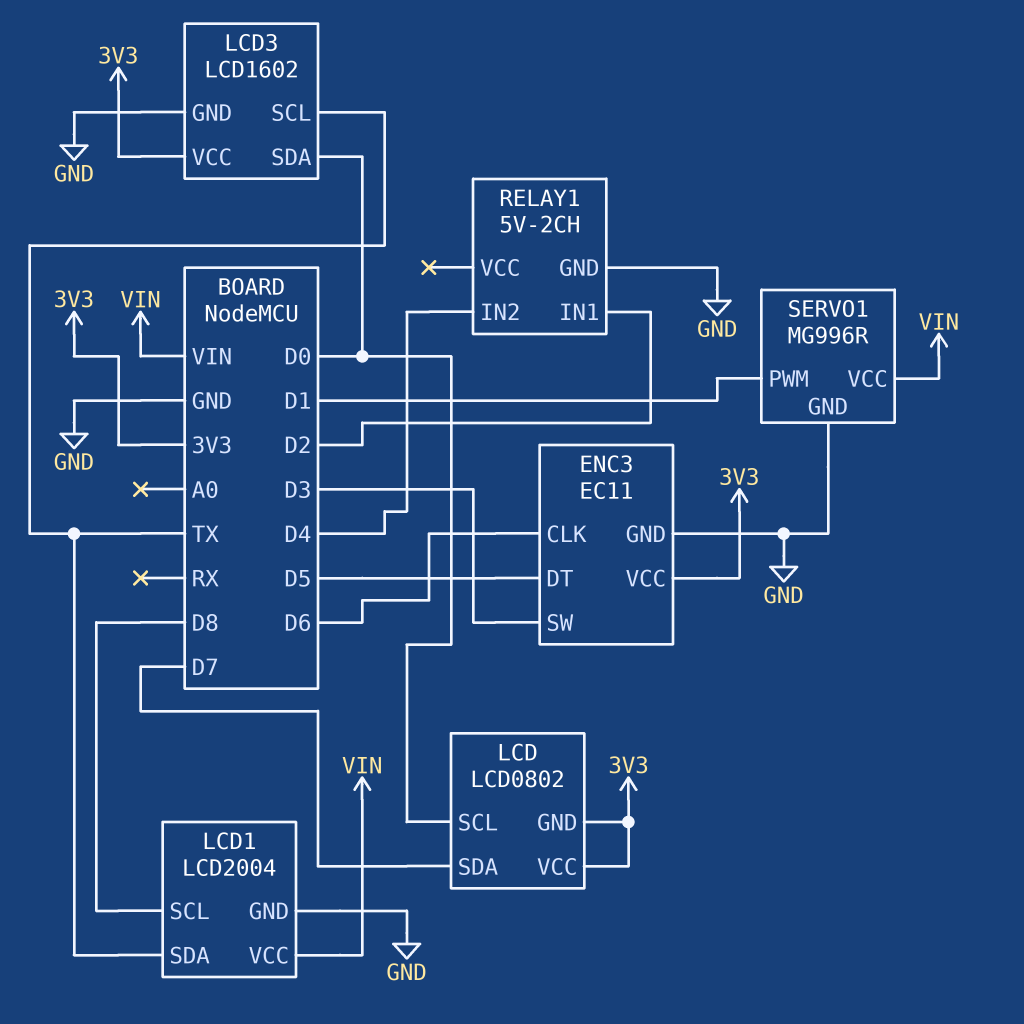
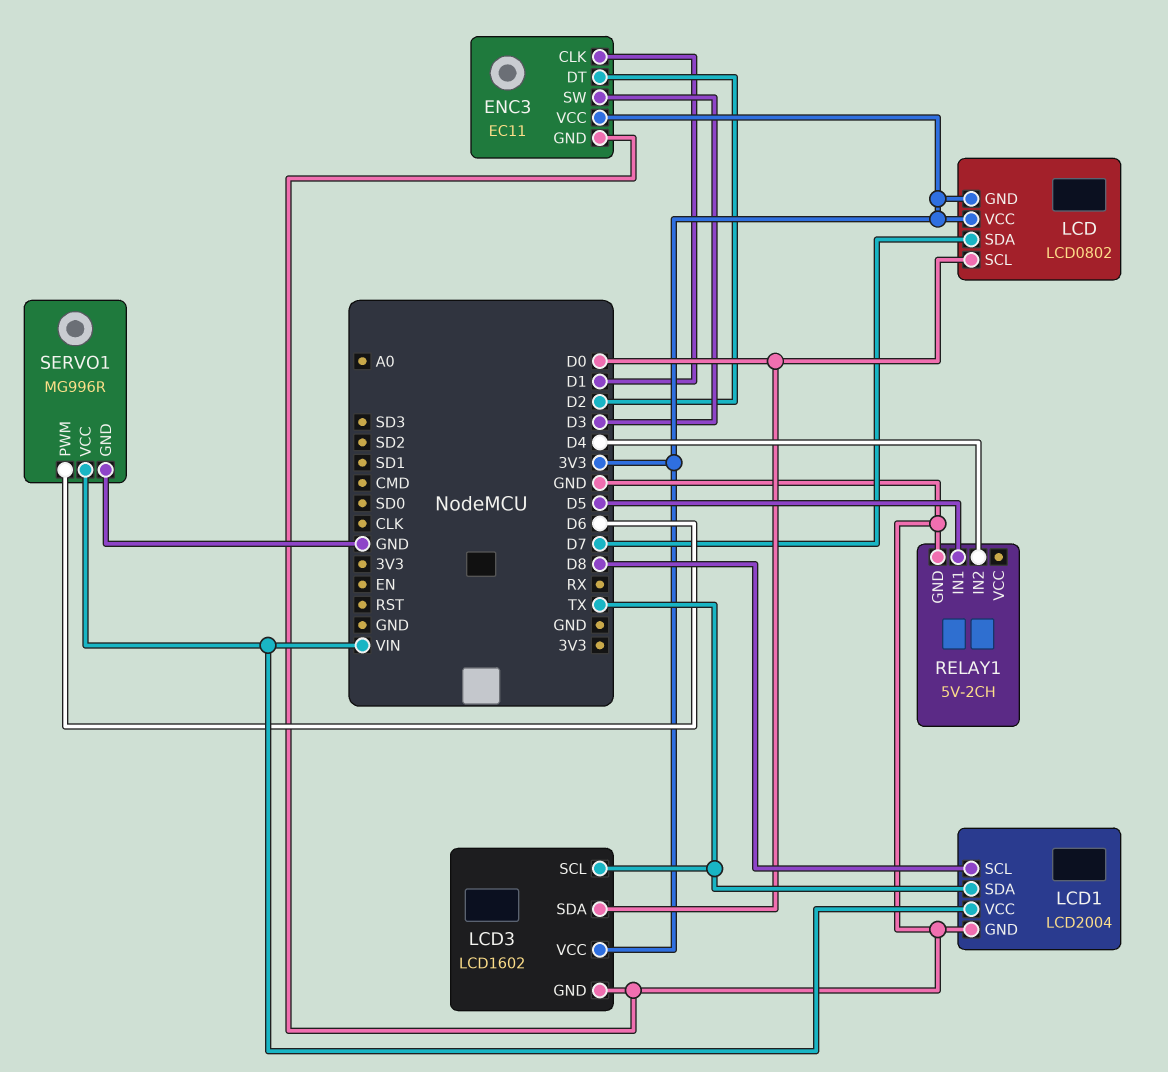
ENC3 pin CLK: D6 -> D1
ENC3 pin DT: D5 -> D2
RELAY1 pin IN1: D2 -> D5
SERVO1 pin PWM: D1 -> D6

